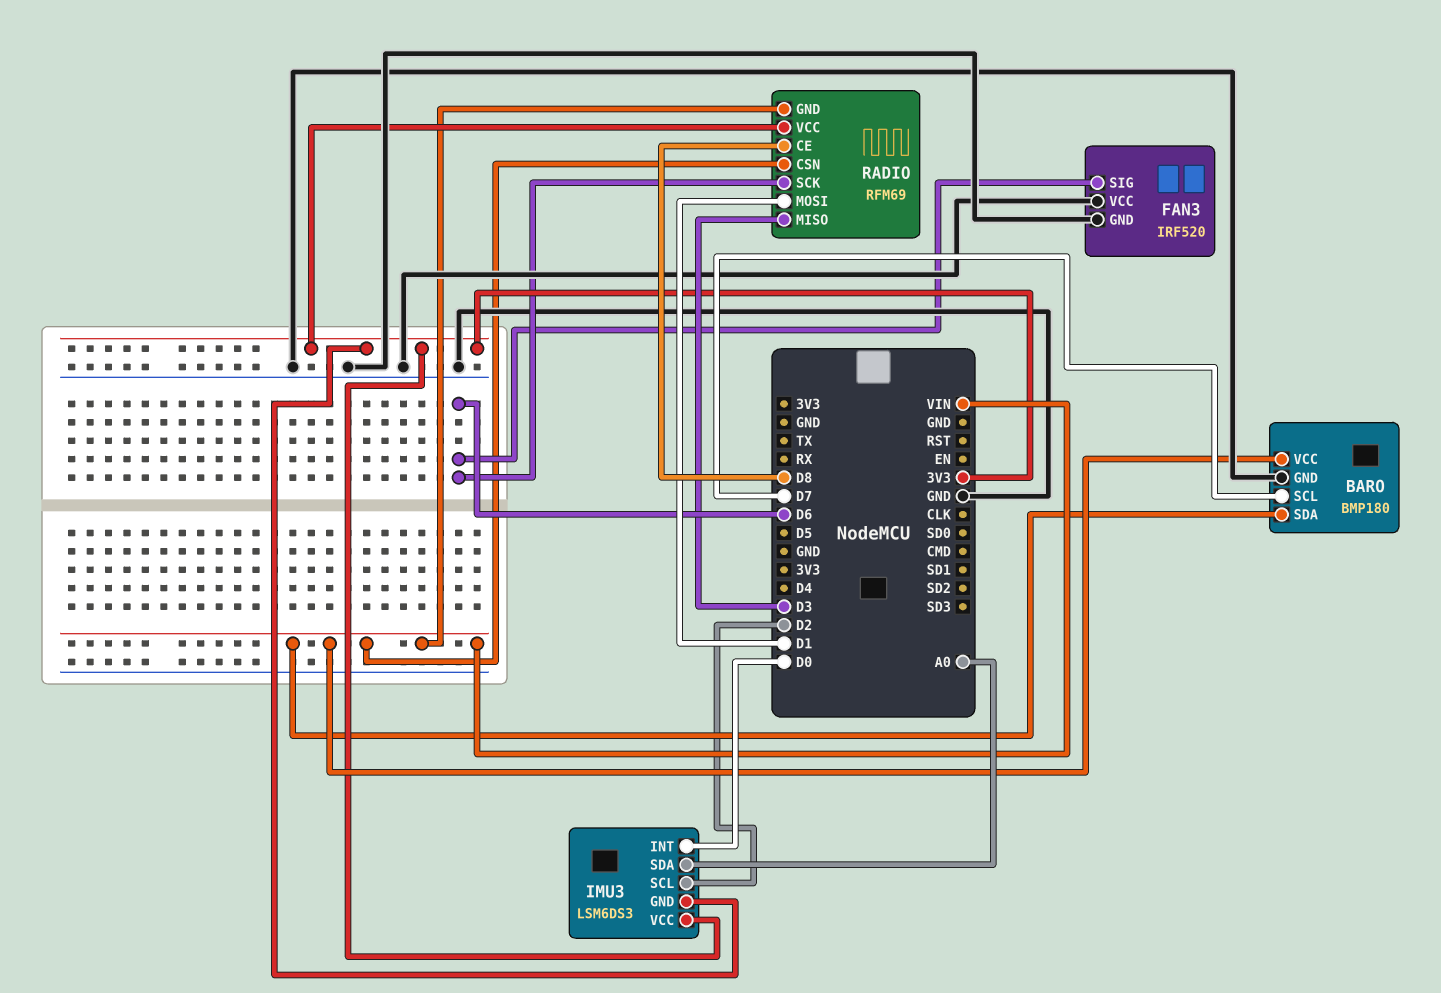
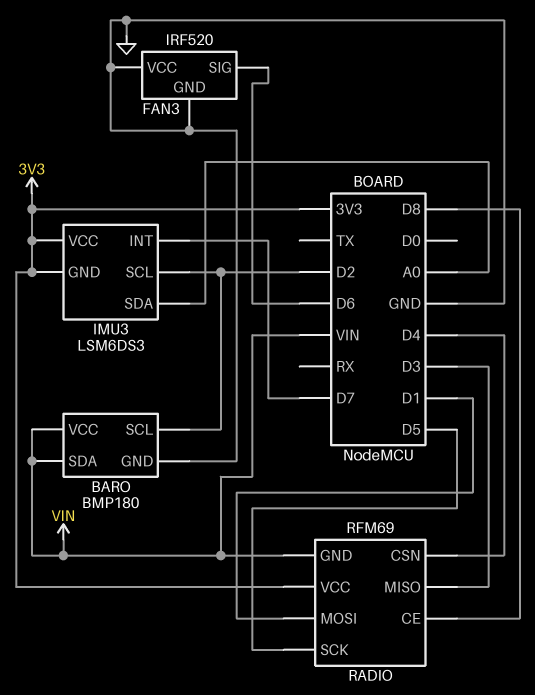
BARO pin SCL: D7 -> D2
IMU3 pin INT: D0 -> D7
RADIO pin CSN: VIN -> D4
RADIO pin SCK: D6 -> D5

